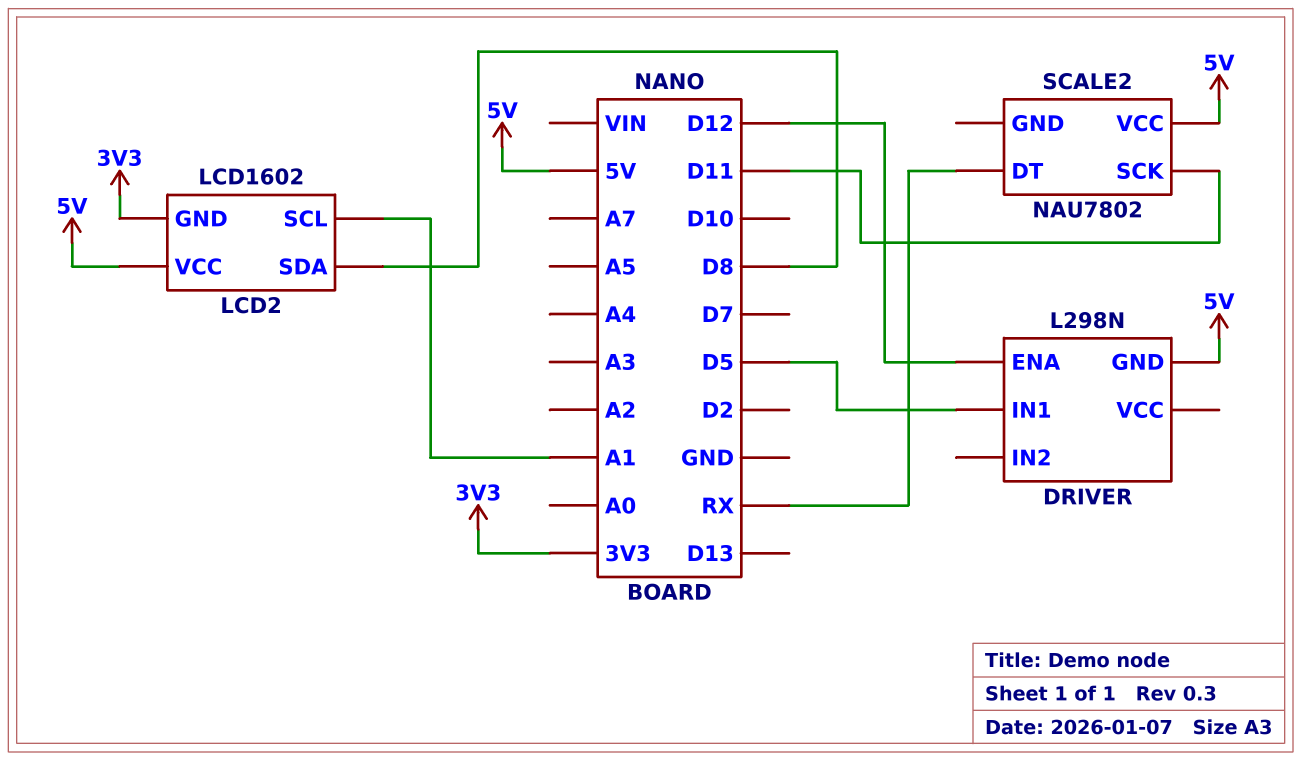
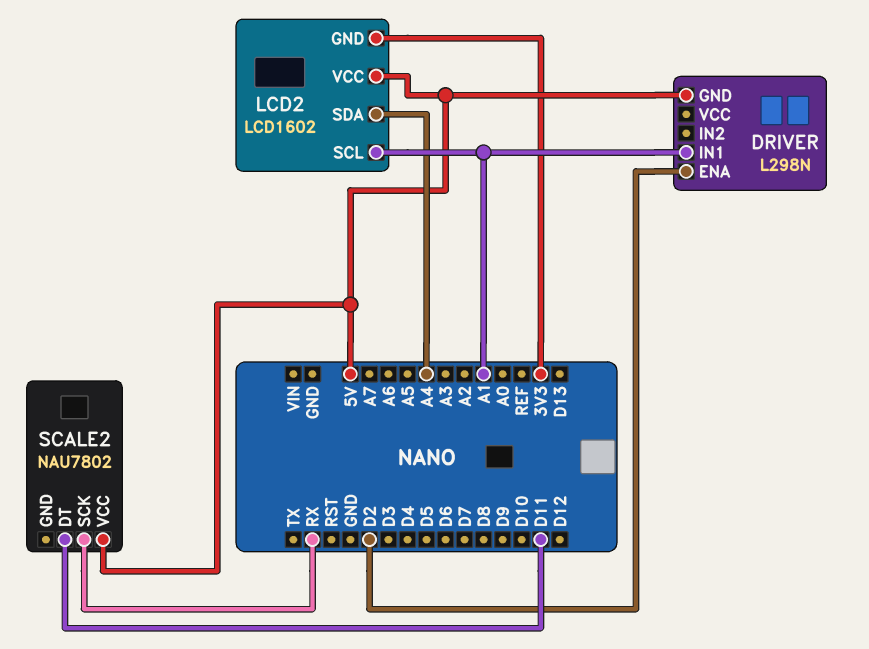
DRIVER pin ENA: D12 -> D2
DRIVER pin IN1: D5 -> A1
LCD2 pin SDA: D8 -> A4
SCALE2 pin DT: RX -> D11
SCALE2 pin SCK: D11 -> RX

